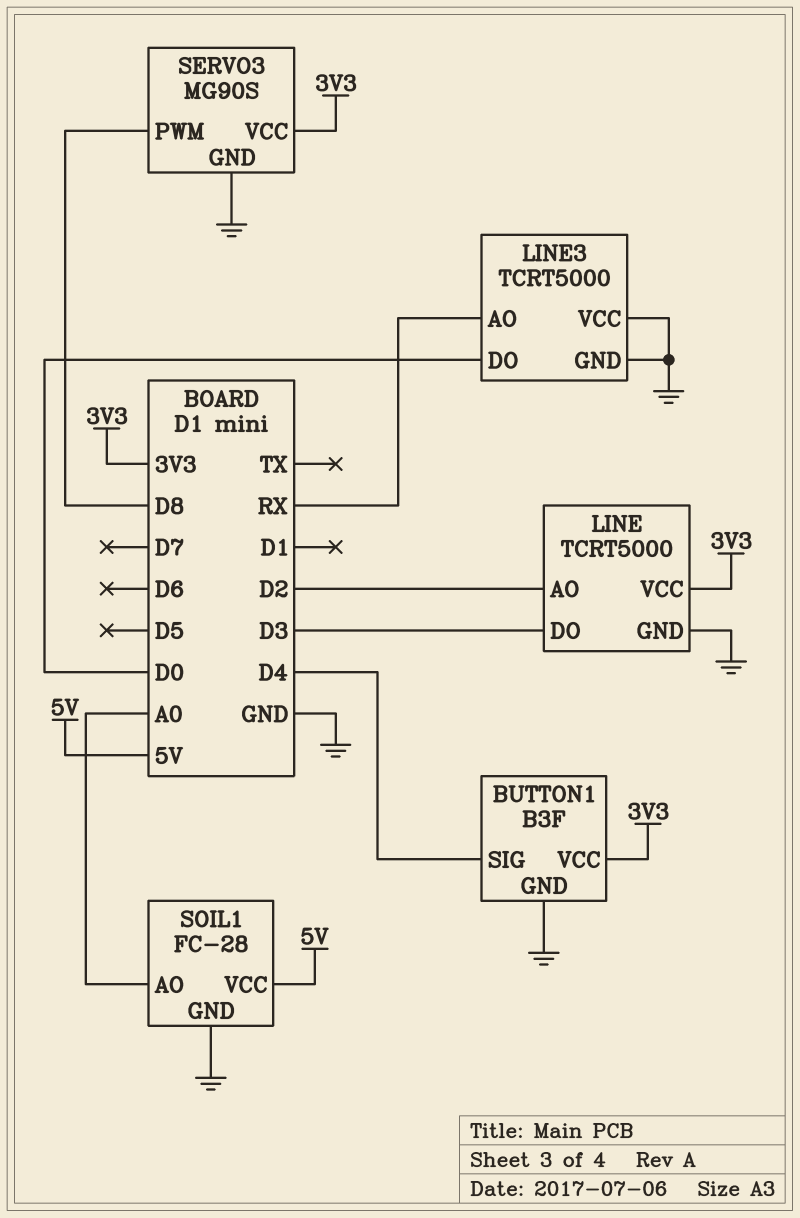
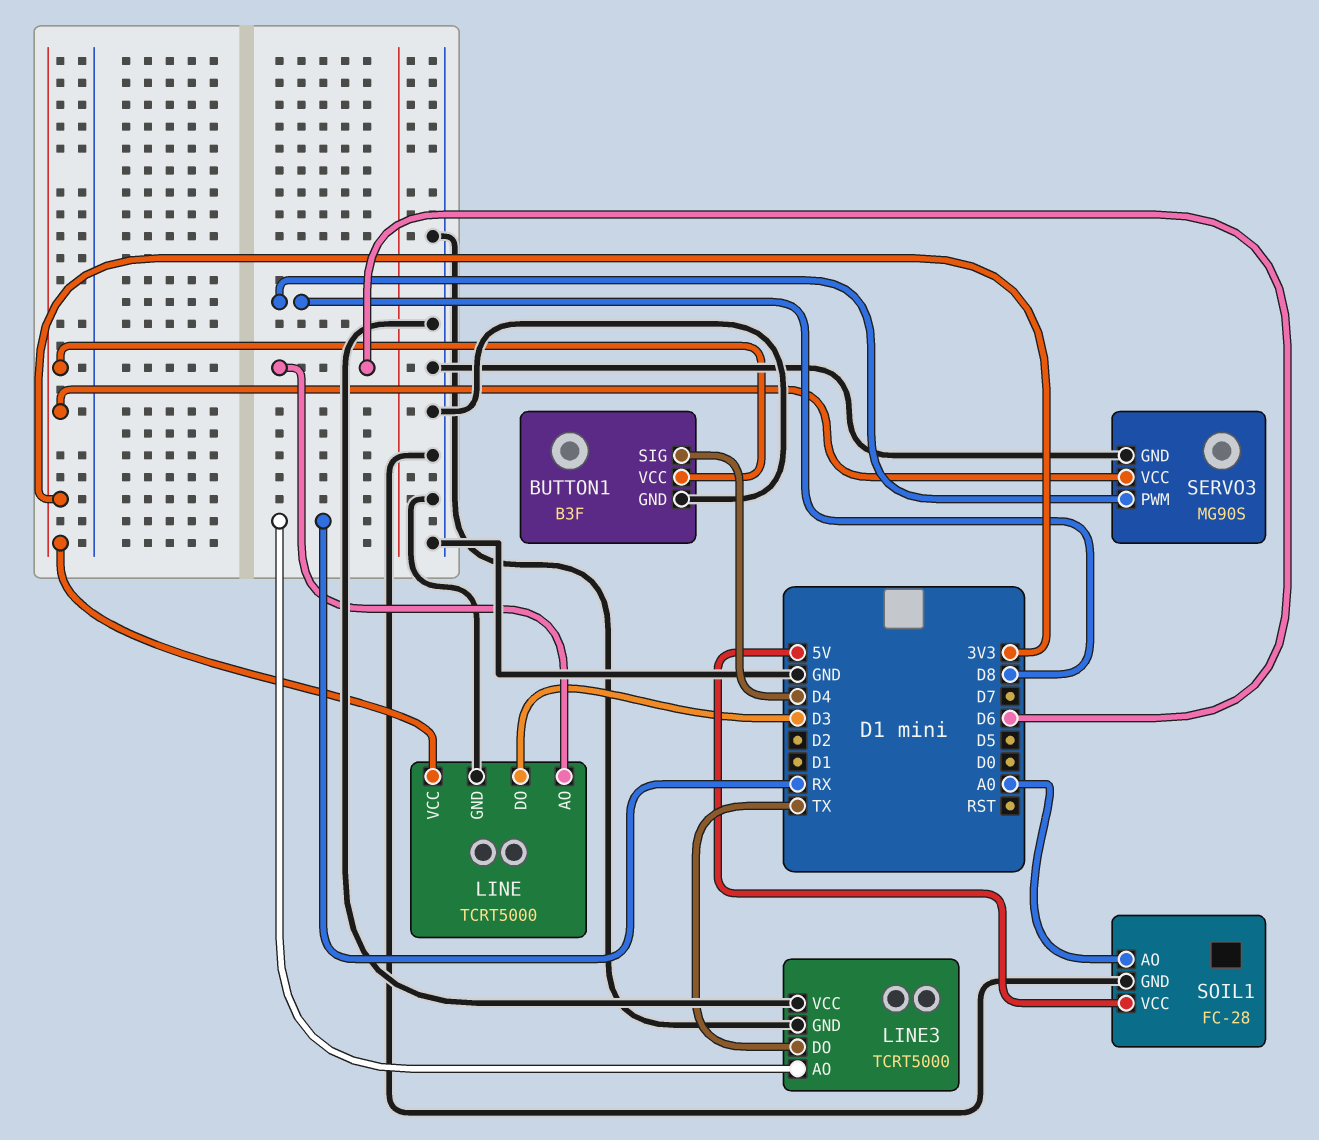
LINE pin AO: D2 -> D6
LINE3 pin DO: D0 -> TX

